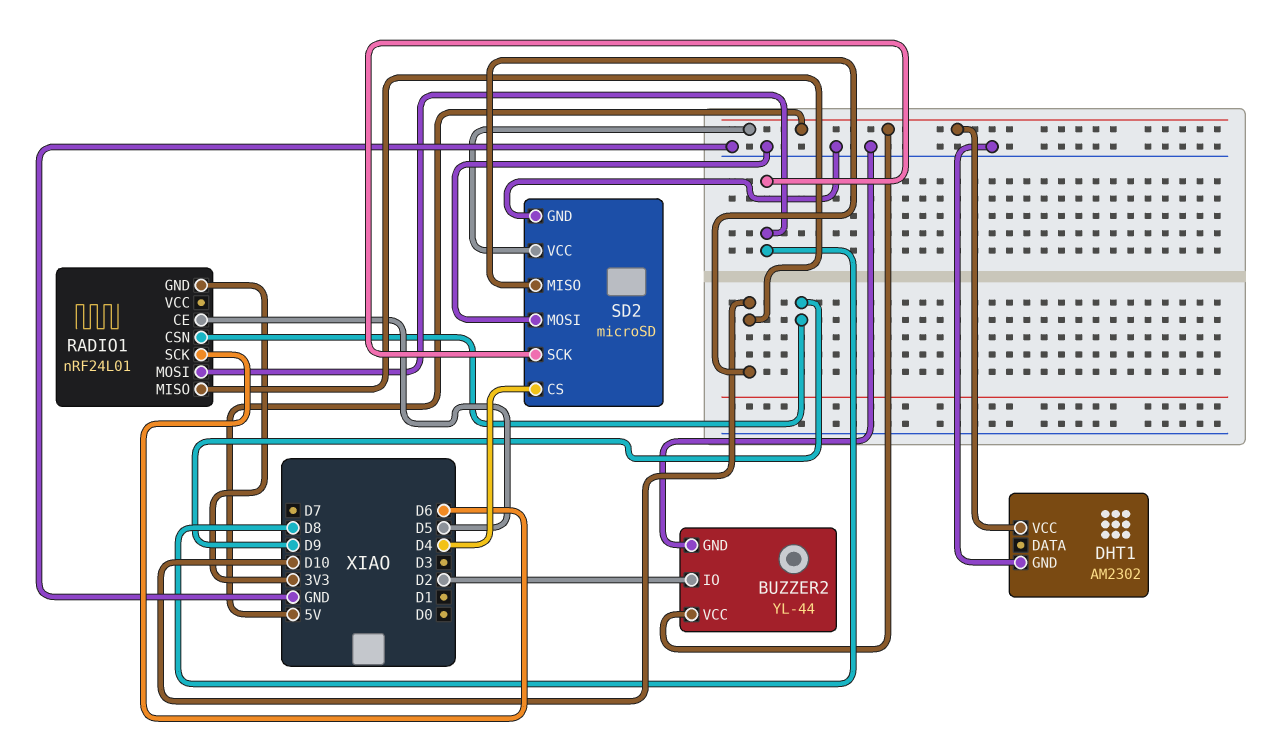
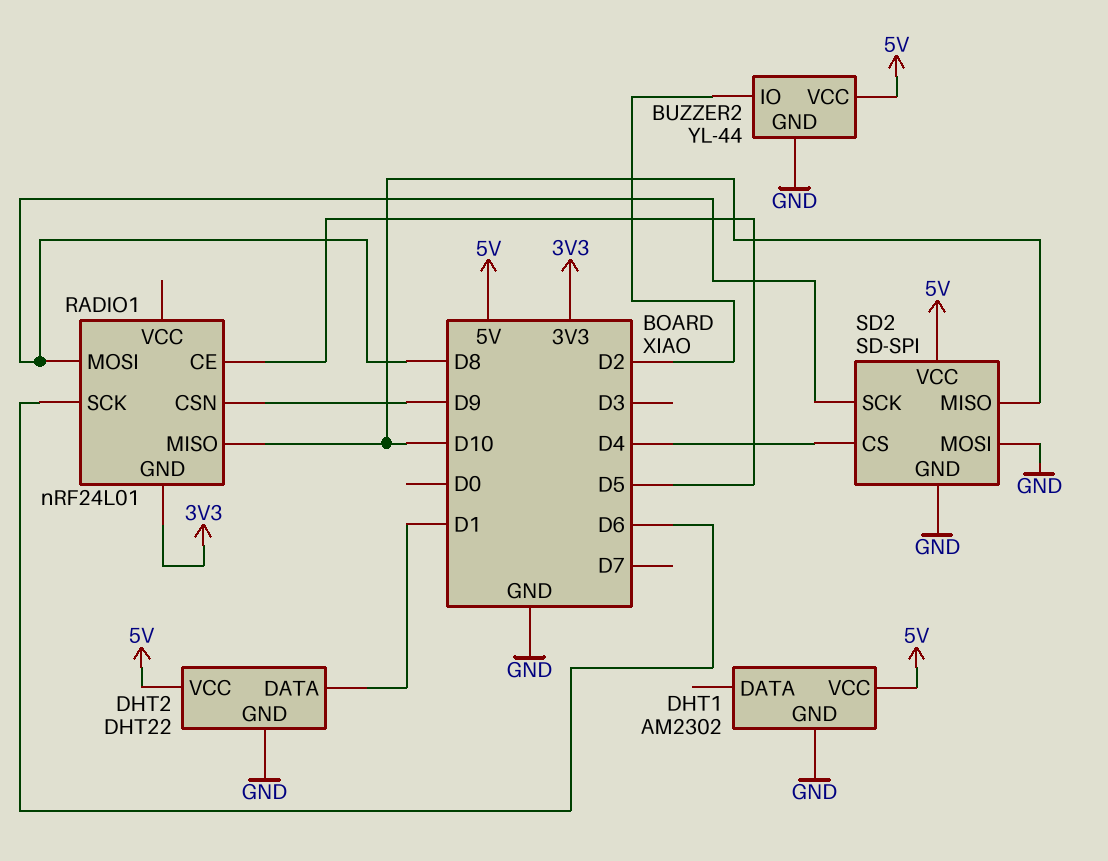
DHT2: none -> DHT22
DHT2 pin DATA: none -> D1
DHT2 pin GND: none -> GND
DHT2 pin VCC: none -> 5V
SD2: microSD -> SD-SPI

